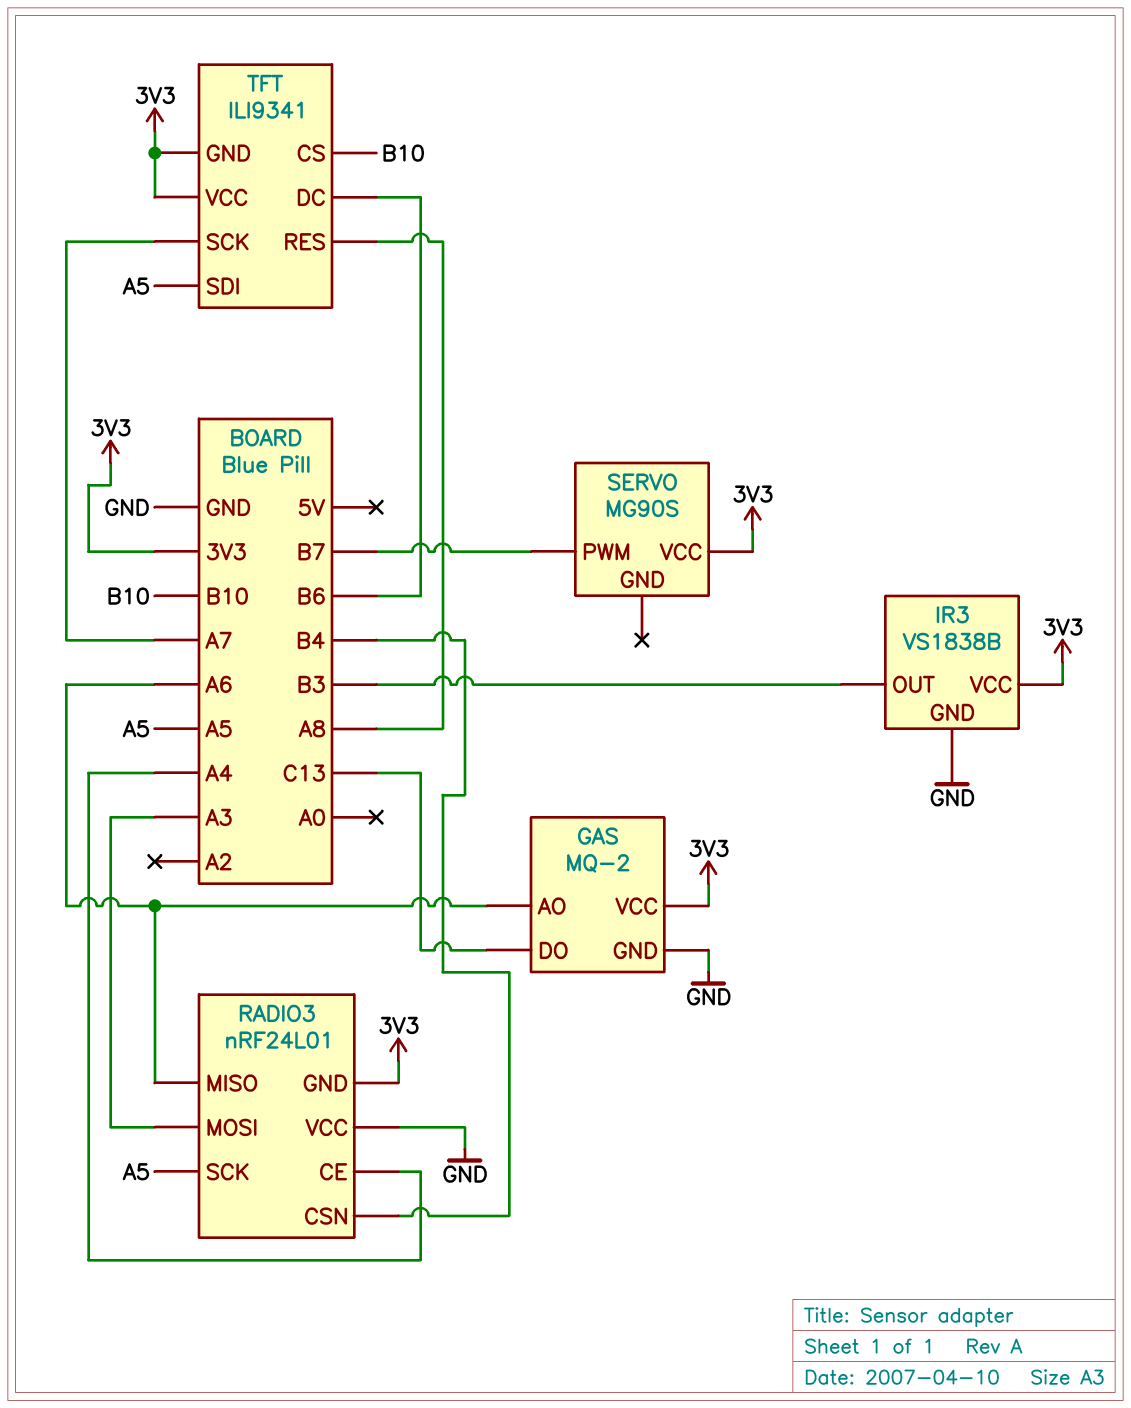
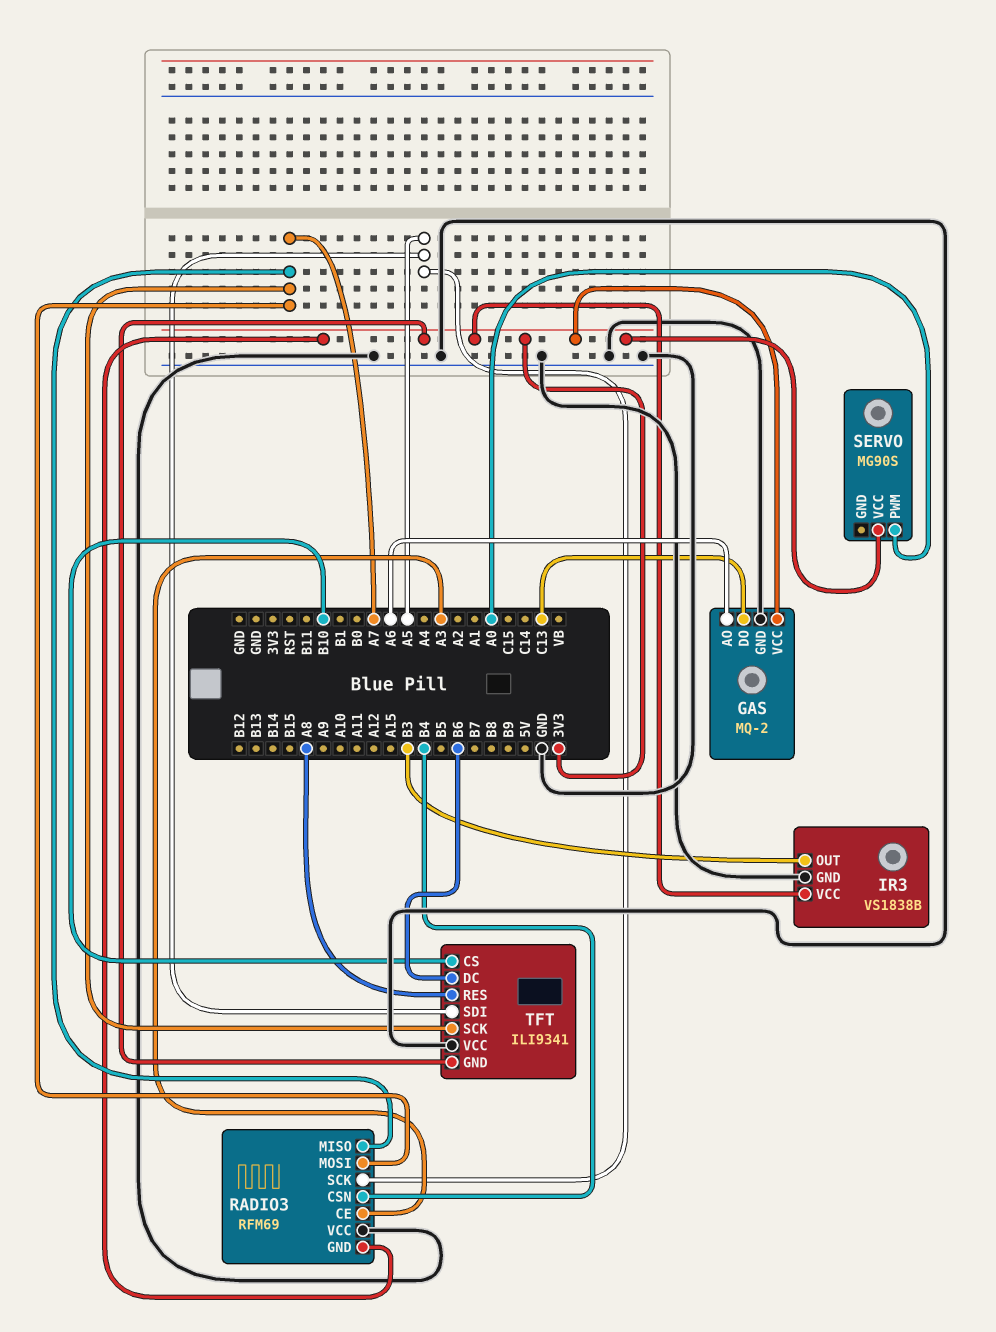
RADIO3: nRF24L01 -> RFM69
RADIO3 pin CE: A4 -> A3
RADIO3 pin MISO: A6 -> A7
RADIO3 pin MOSI: A3 -> A7
SERVO pin PWM: B7 -> A0
TFT pin VCC: 3V3 -> GND

